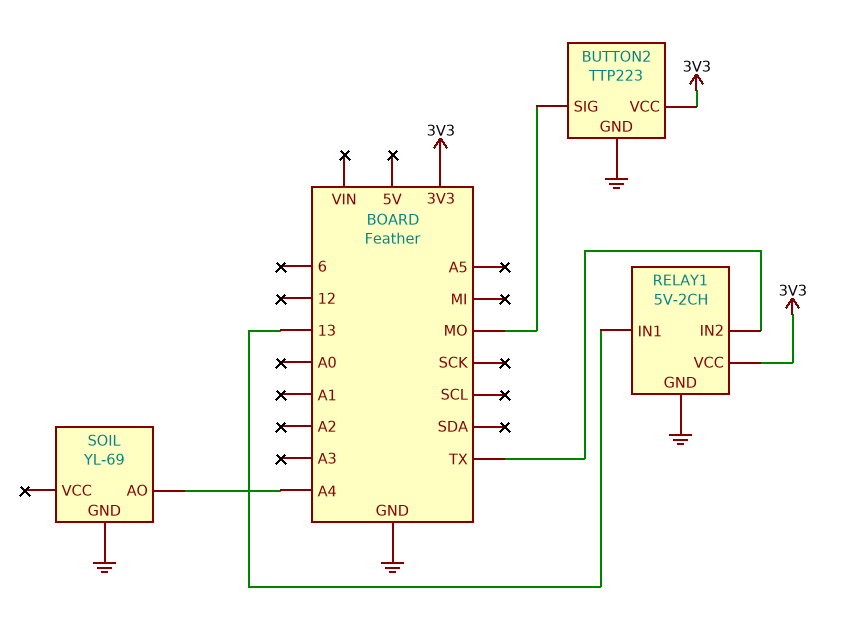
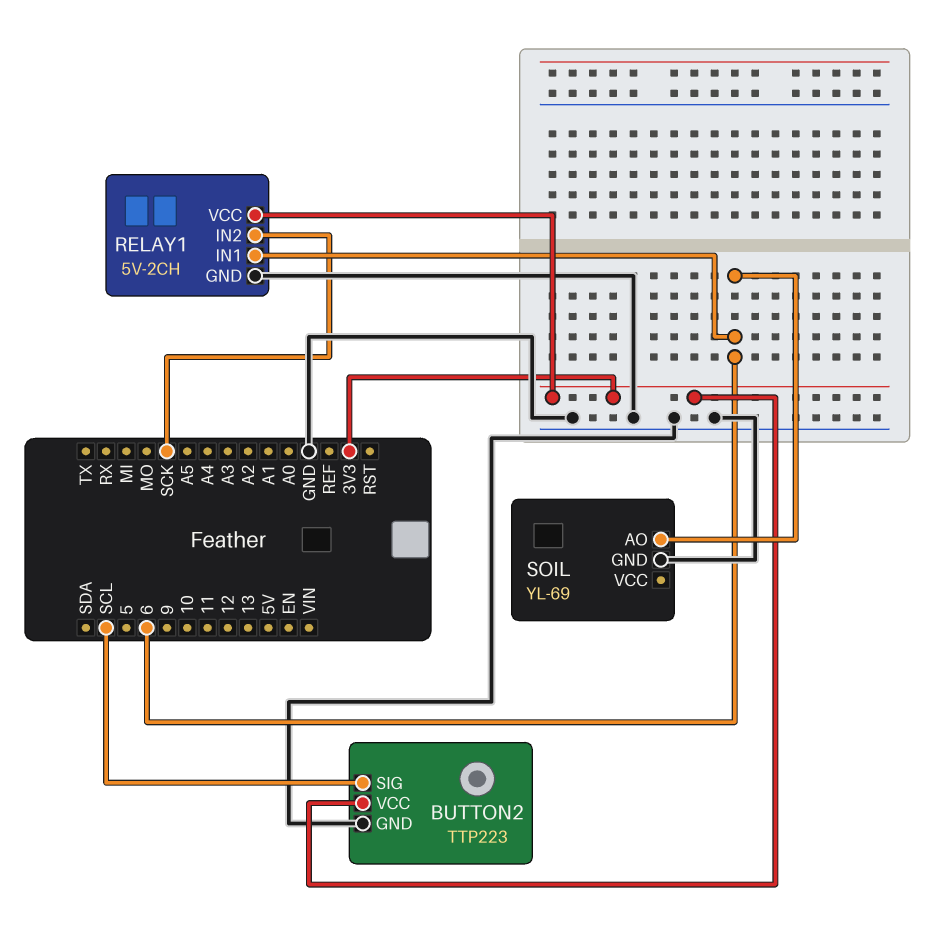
BUTTON2 pin SIG: MO -> SCL
RELAY1 pin IN1: 13 -> 6
RELAY1 pin IN2: TX -> SCK
SOIL pin AO: A4 -> 6

